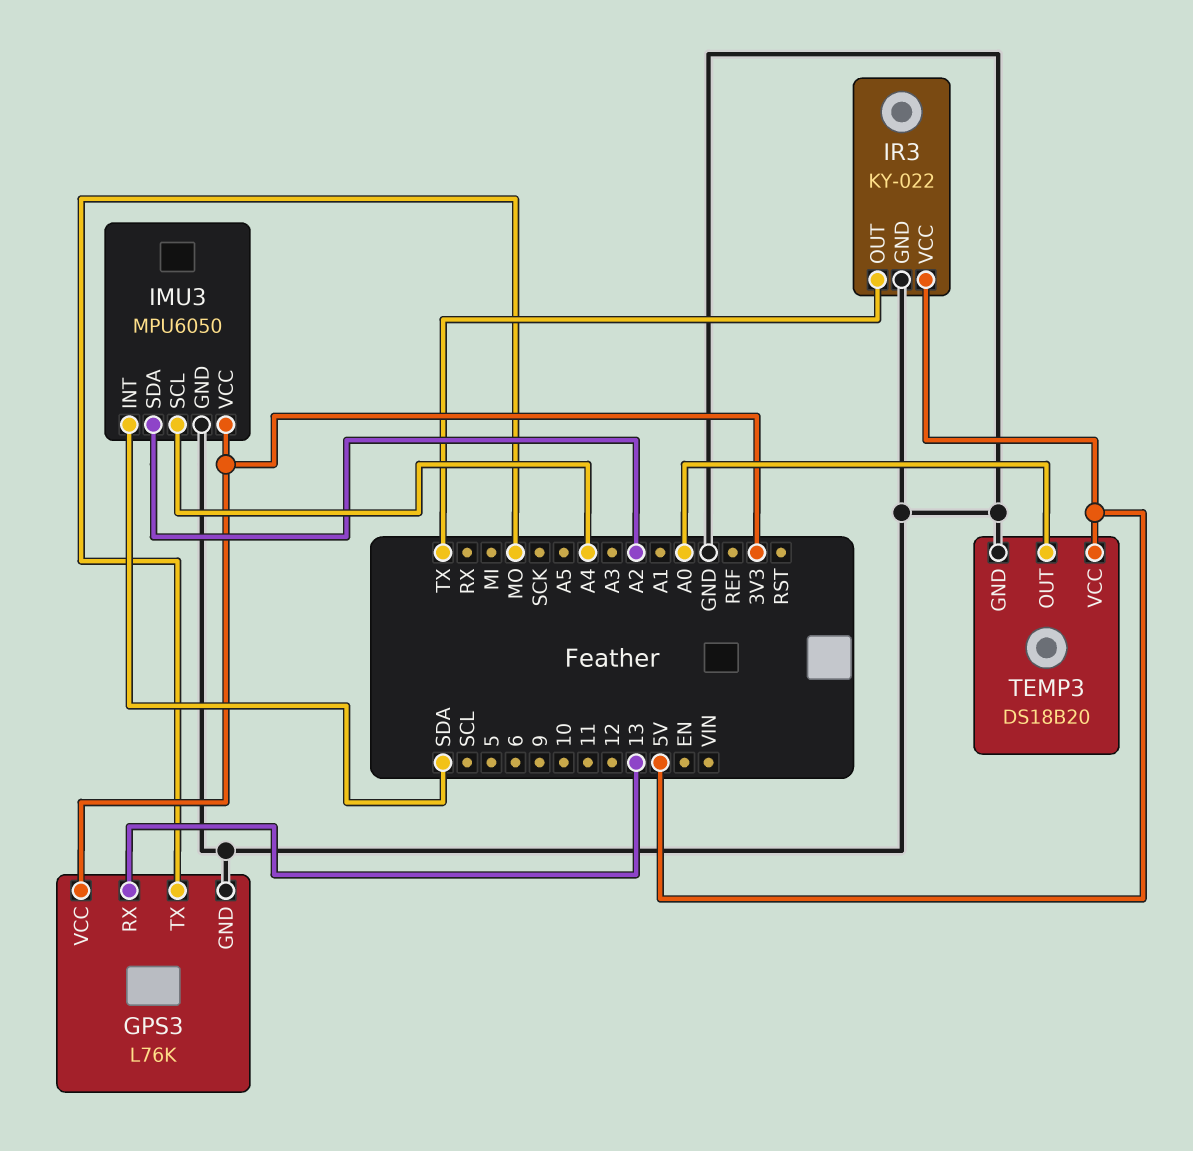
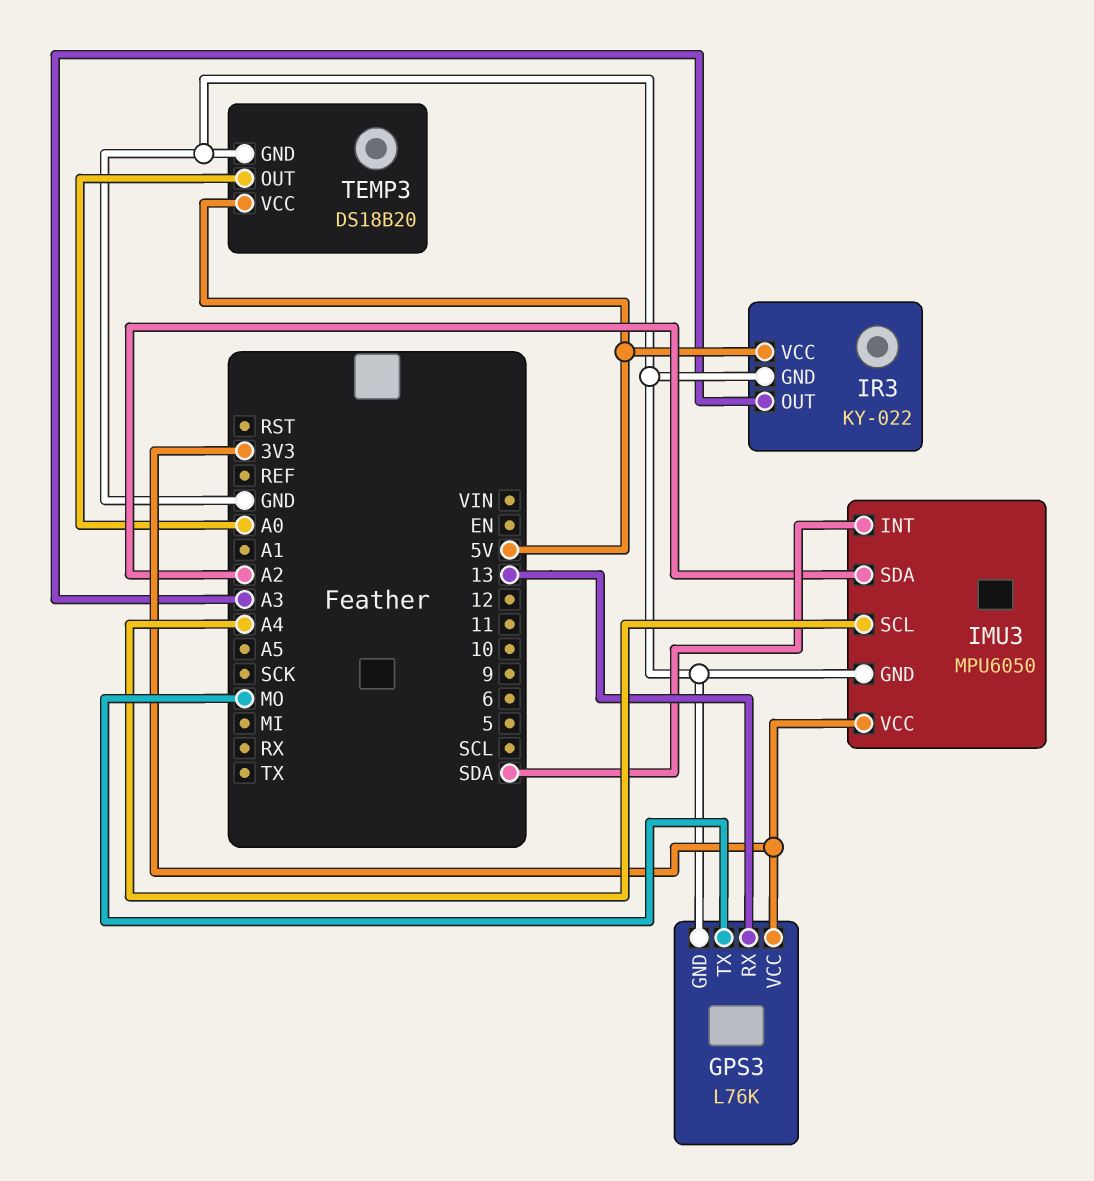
IR3 pin OUT: TX -> A3

